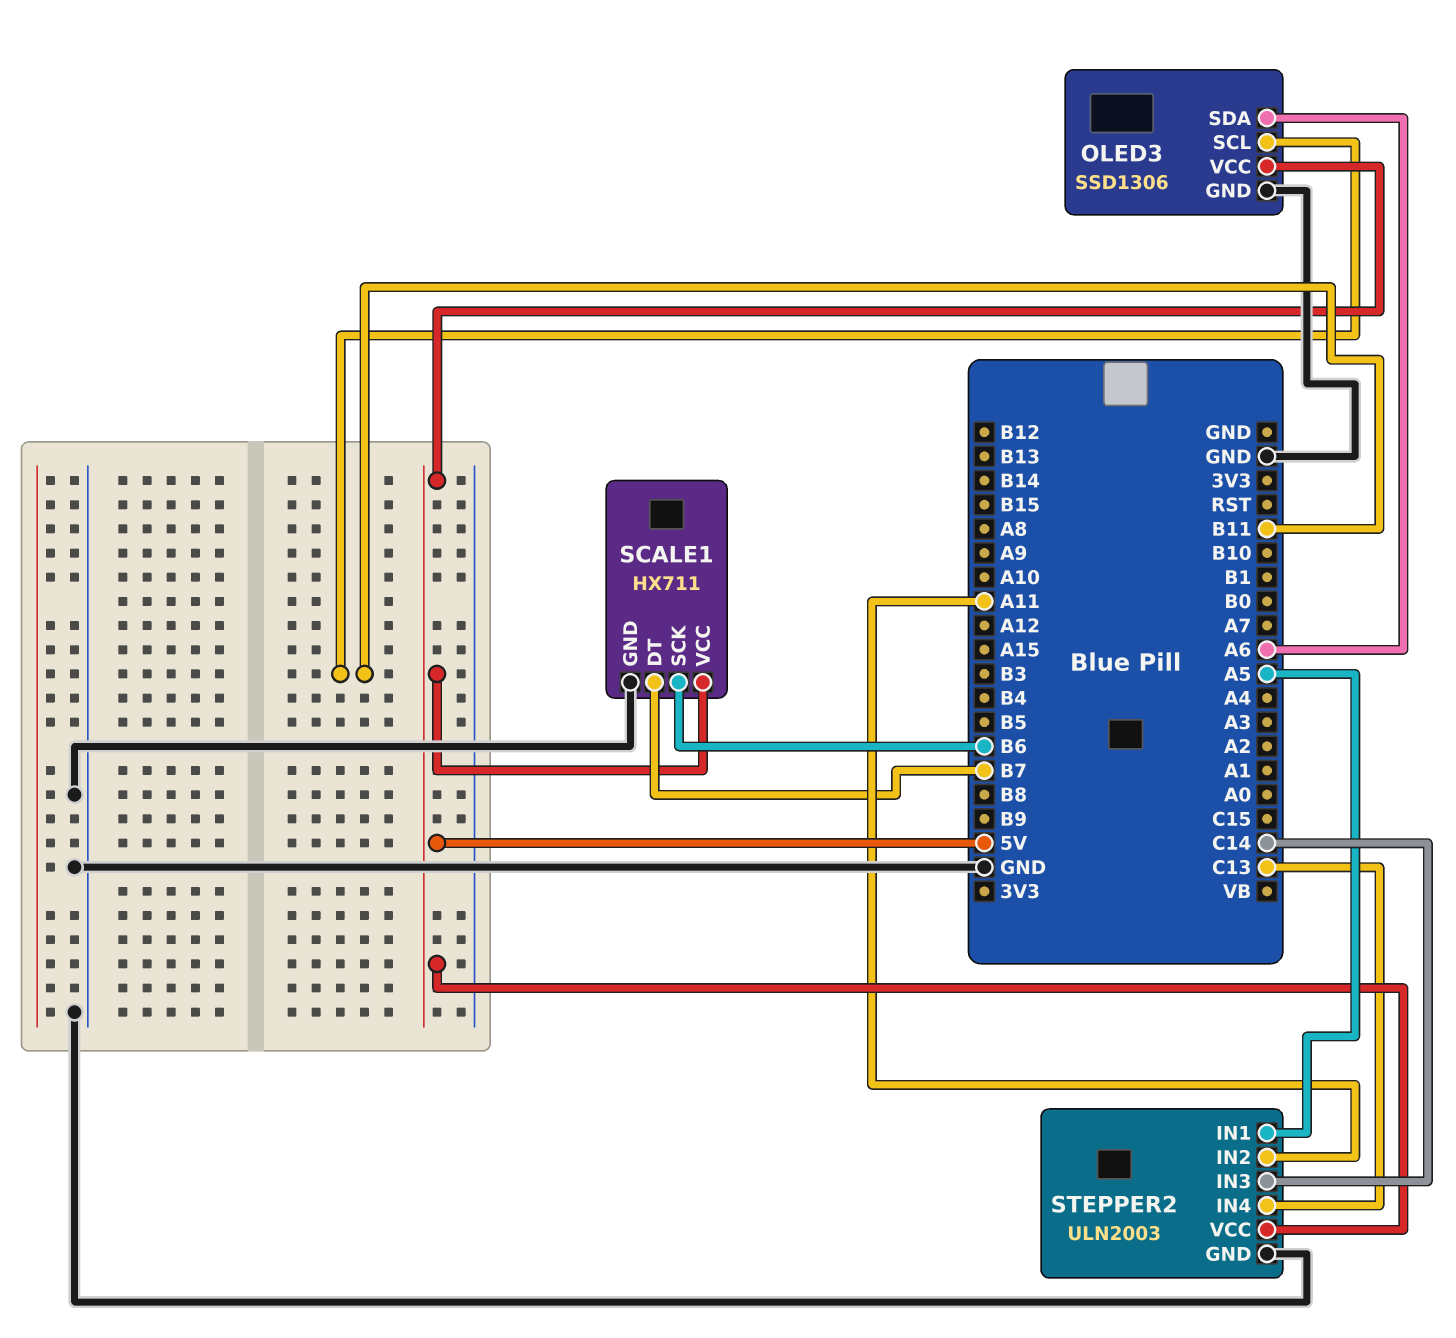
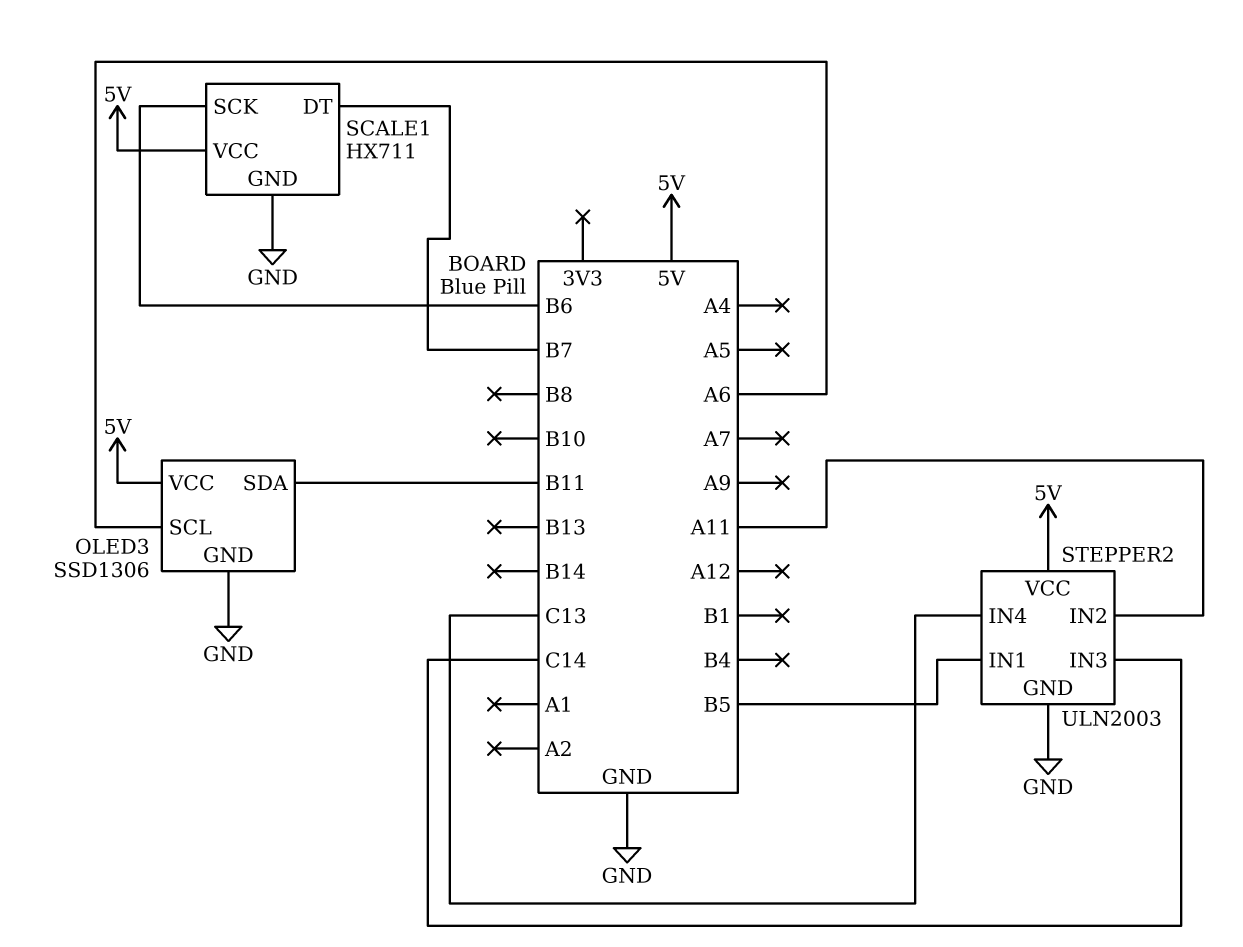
OLED3 pin SCL: B11 -> A6
OLED3 pin SDA: A6 -> B11
STEPPER2 pin IN1: A5 -> B5

